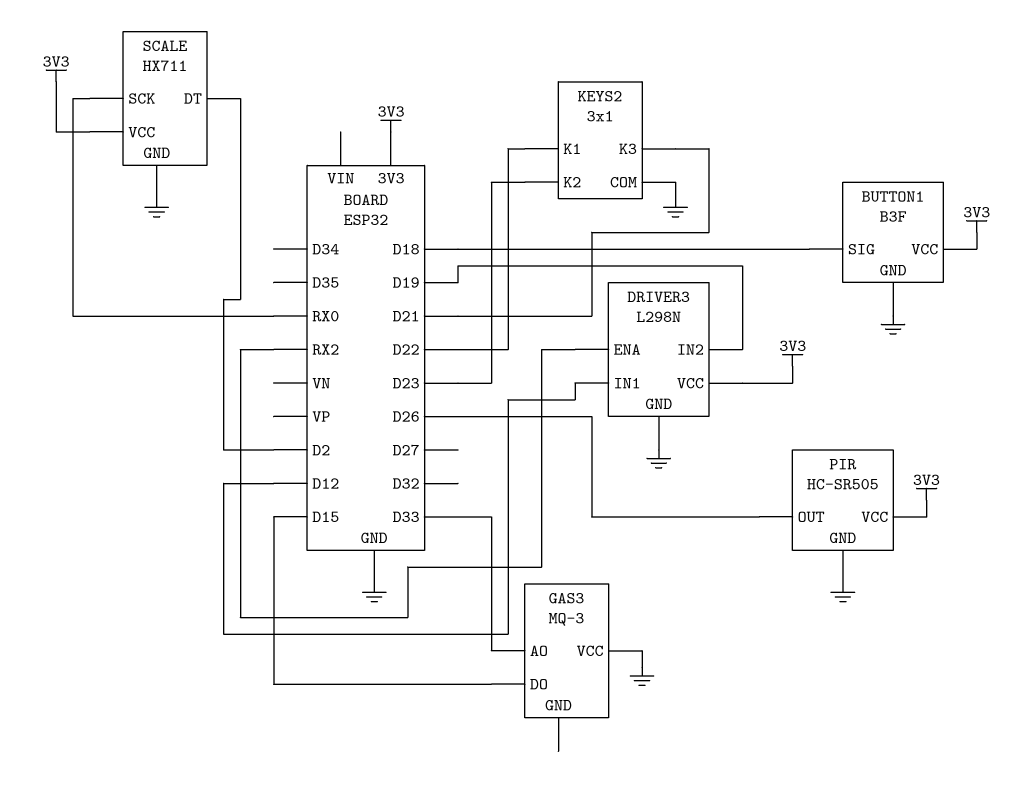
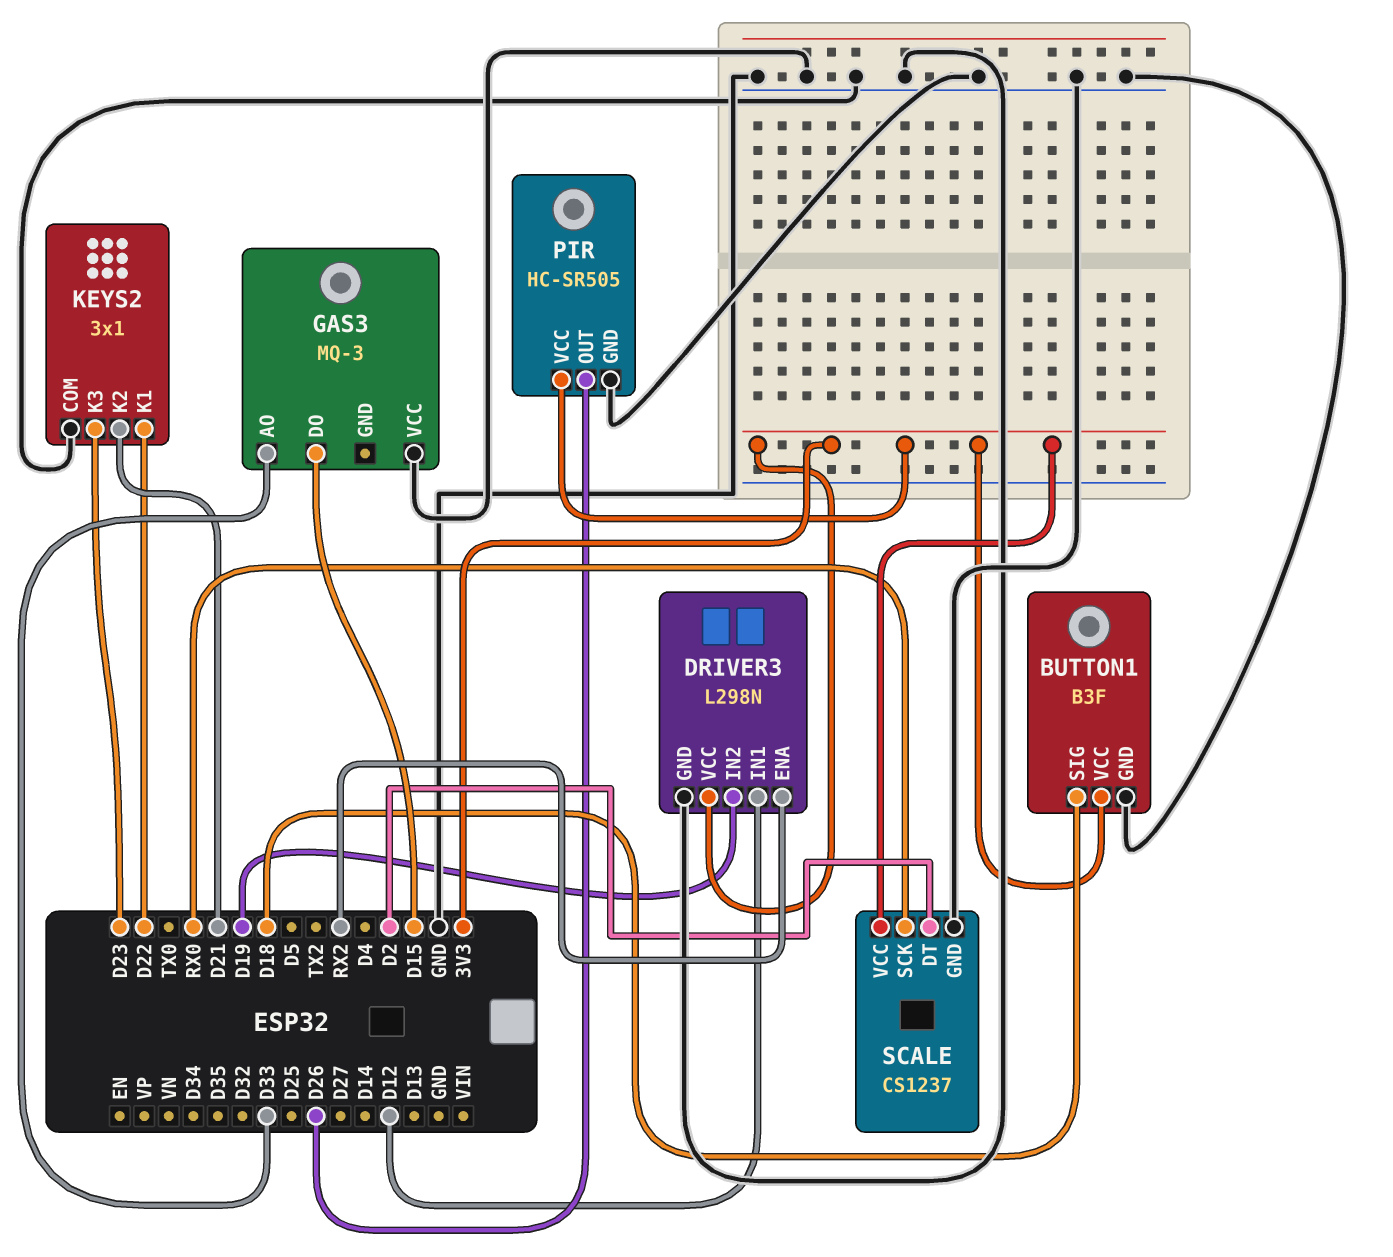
KEYS2 pin K2: D23 -> D21
KEYS2 pin K3: D21 -> D23
SCALE: HX711 -> CS1237

